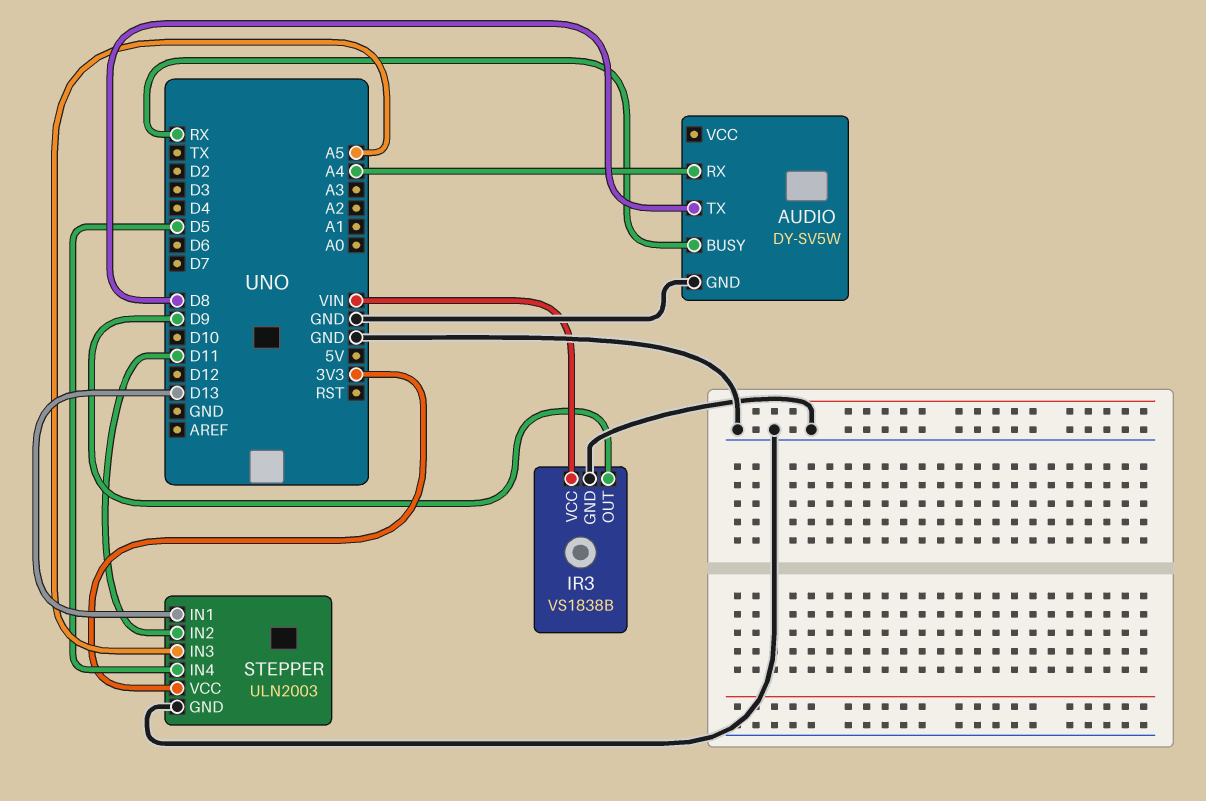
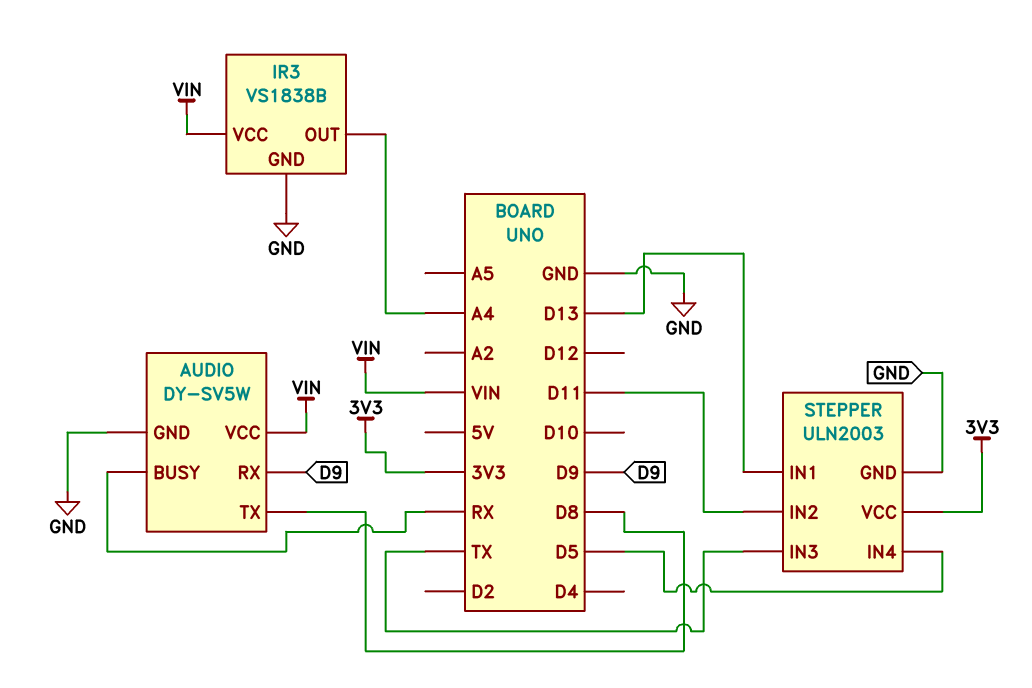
AUDIO pin RX: A4 -> D9
AUDIO pin VCC: none -> VIN
IR3 pin OUT: D9 -> A4
STEPPER pin IN3: A5 -> TX

